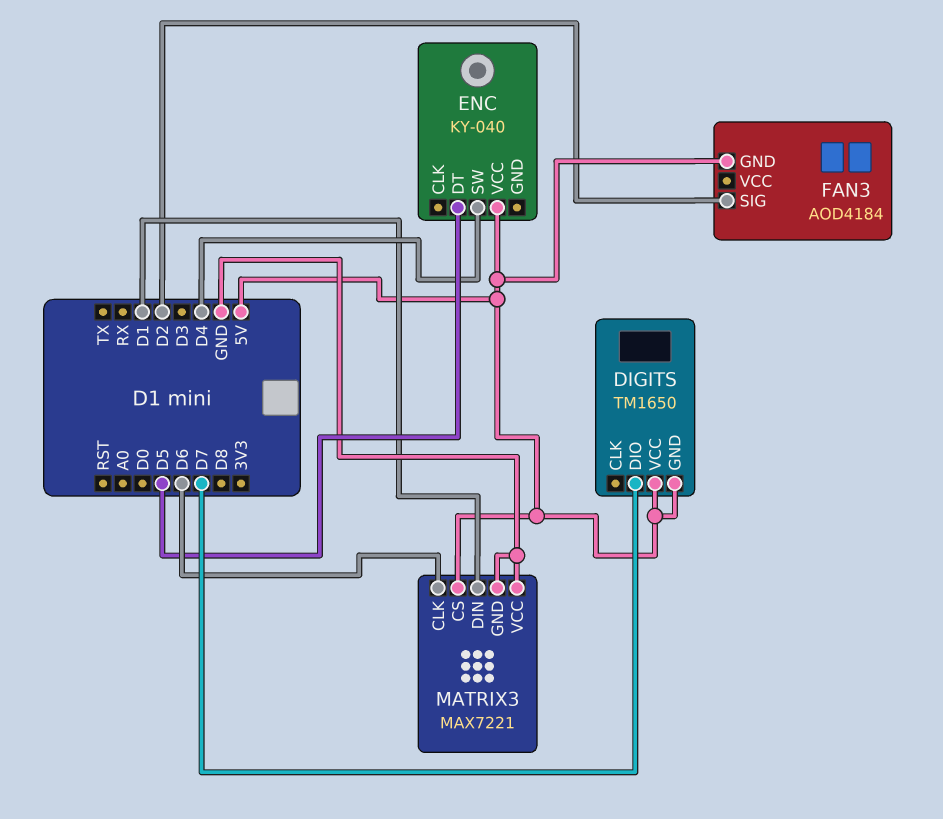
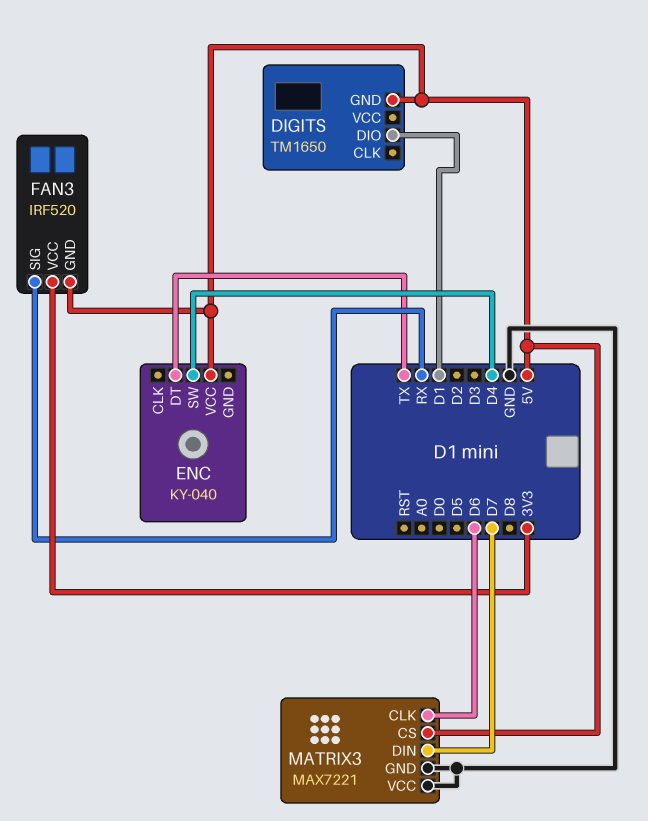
DIGITS pin DIO: D7 -> D1
DIGITS pin VCC: 5V -> none
ENC pin DT: D5 -> TX
FAN3: AOD4184 -> IRF520
FAN3 pin SIG: D2 -> RX
FAN3 pin VCC: none -> 3V3
MATRIX3 pin DIN: D1 -> D7

